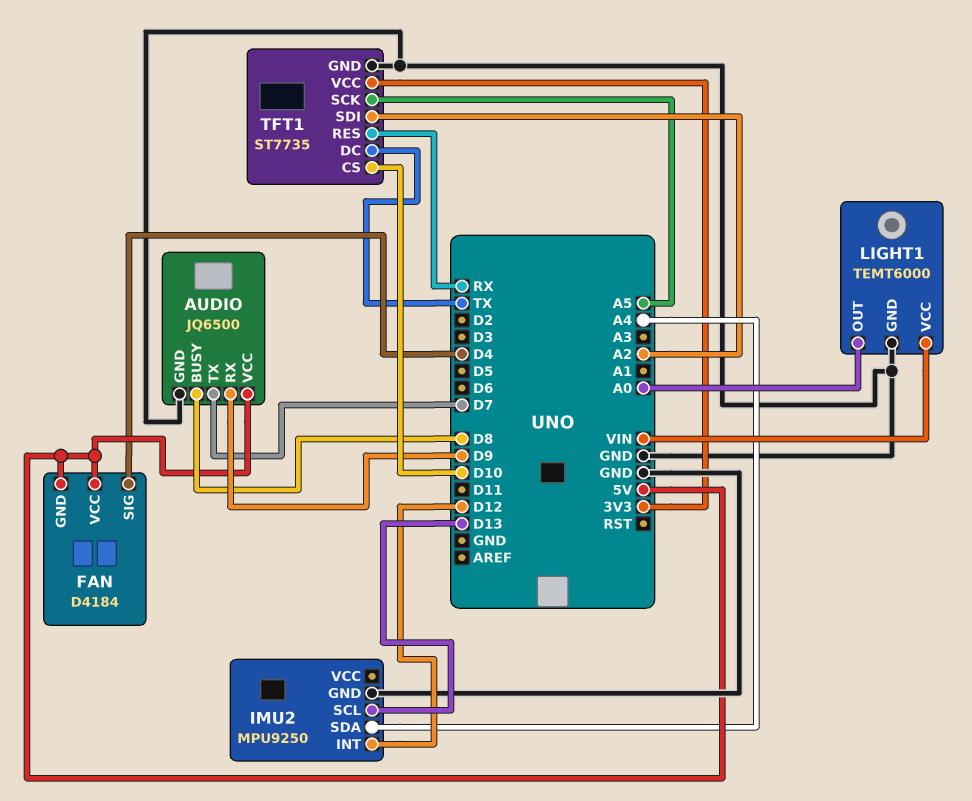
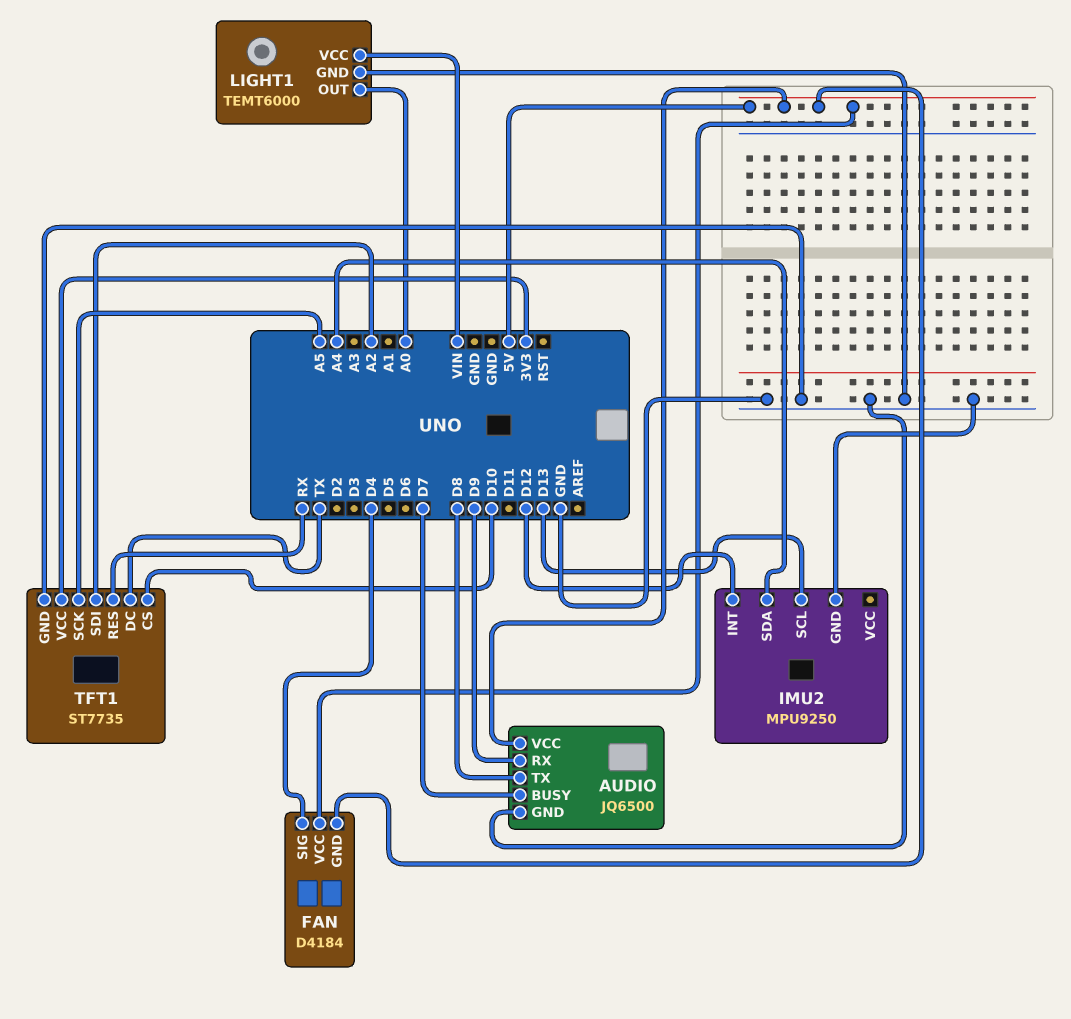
AUDIO pin BUSY: D8 -> D7
AUDIO pin TX: D7 -> D8

